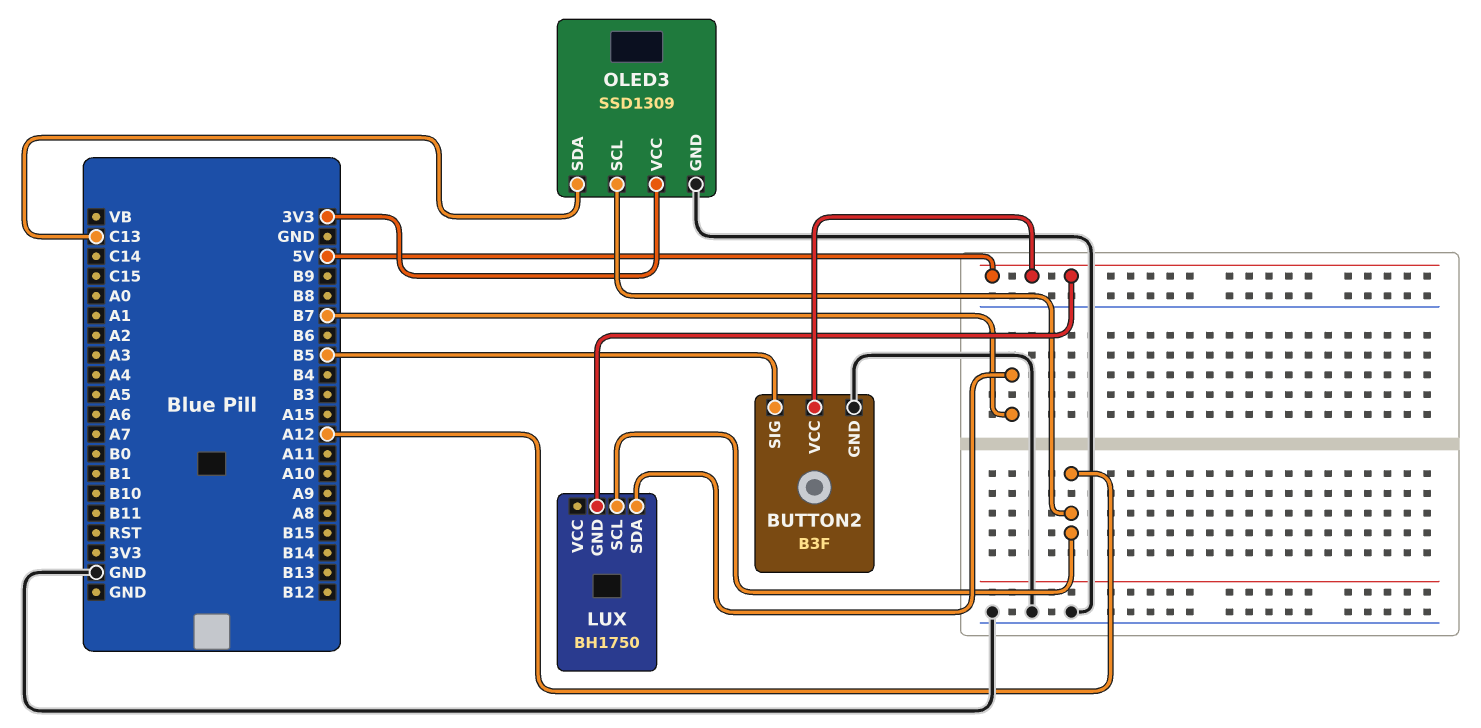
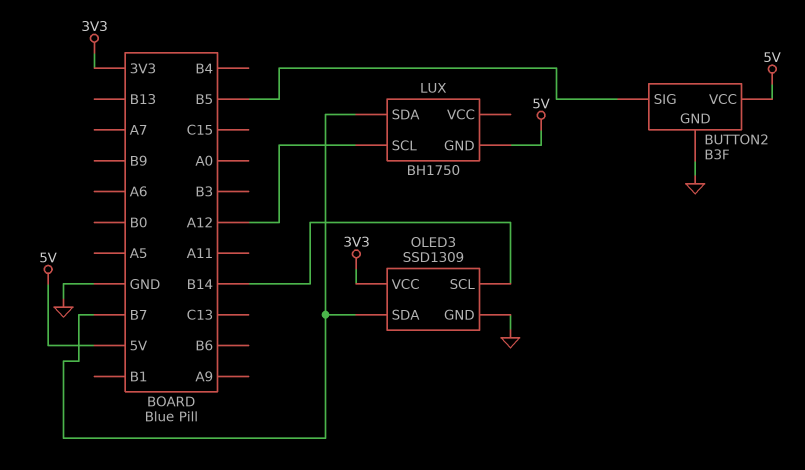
OLED3 pin SCL: A12 -> B14
OLED3 pin SDA: C13 -> B7

